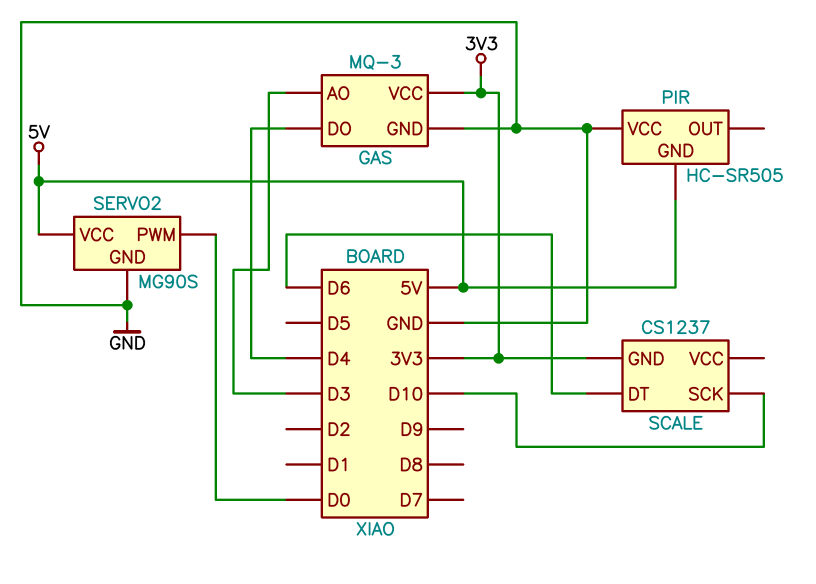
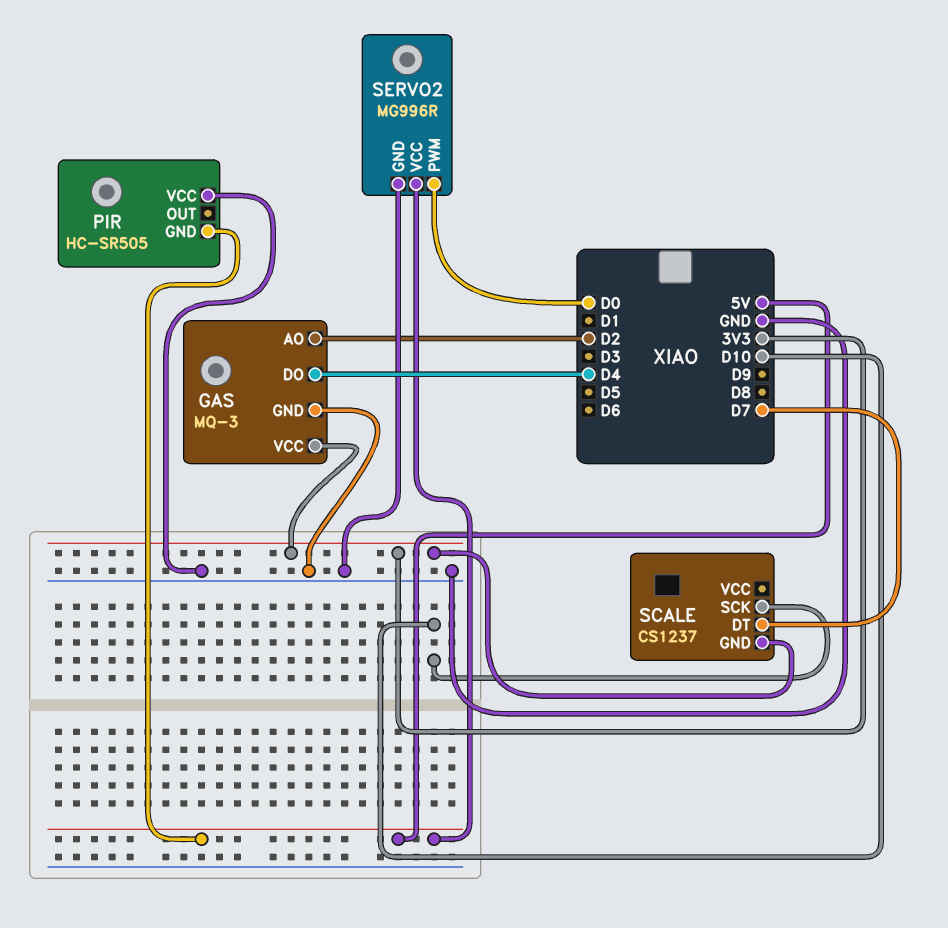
GAS pin AO: D3 -> D2
SCALE pin DT: D6 -> D7
SERVO2: MG90S -> MG996R

